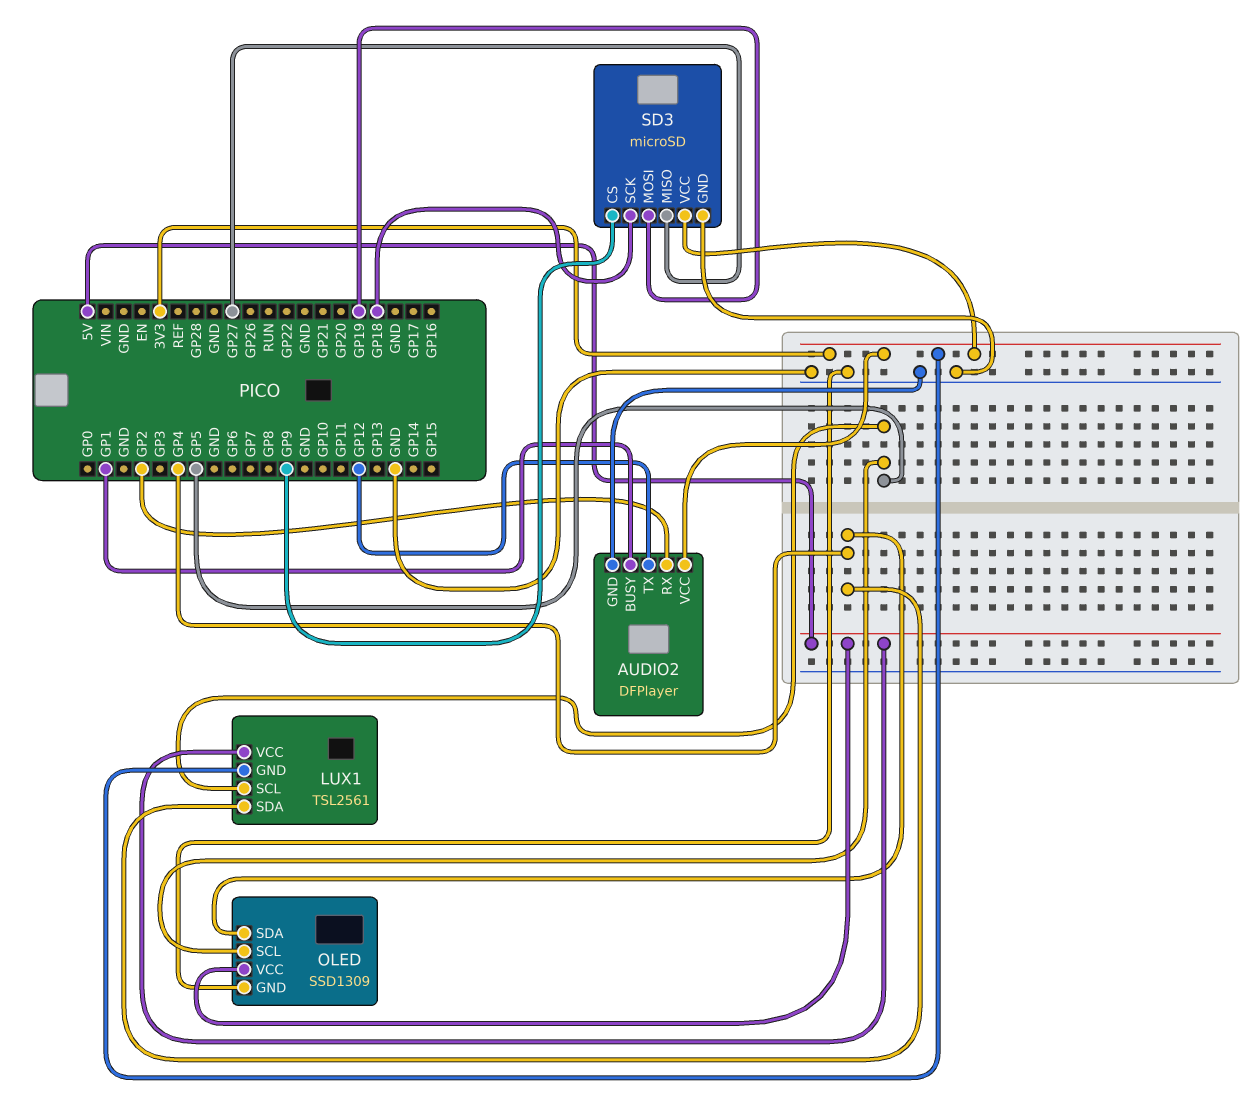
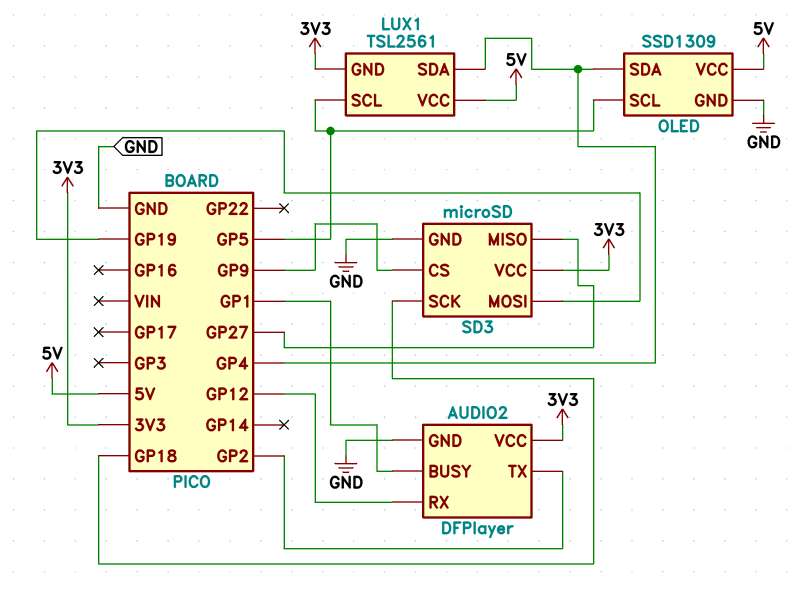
AUDIO2 pin RX: GP2 -> GP12
AUDIO2 pin TX: GP12 -> GP2

